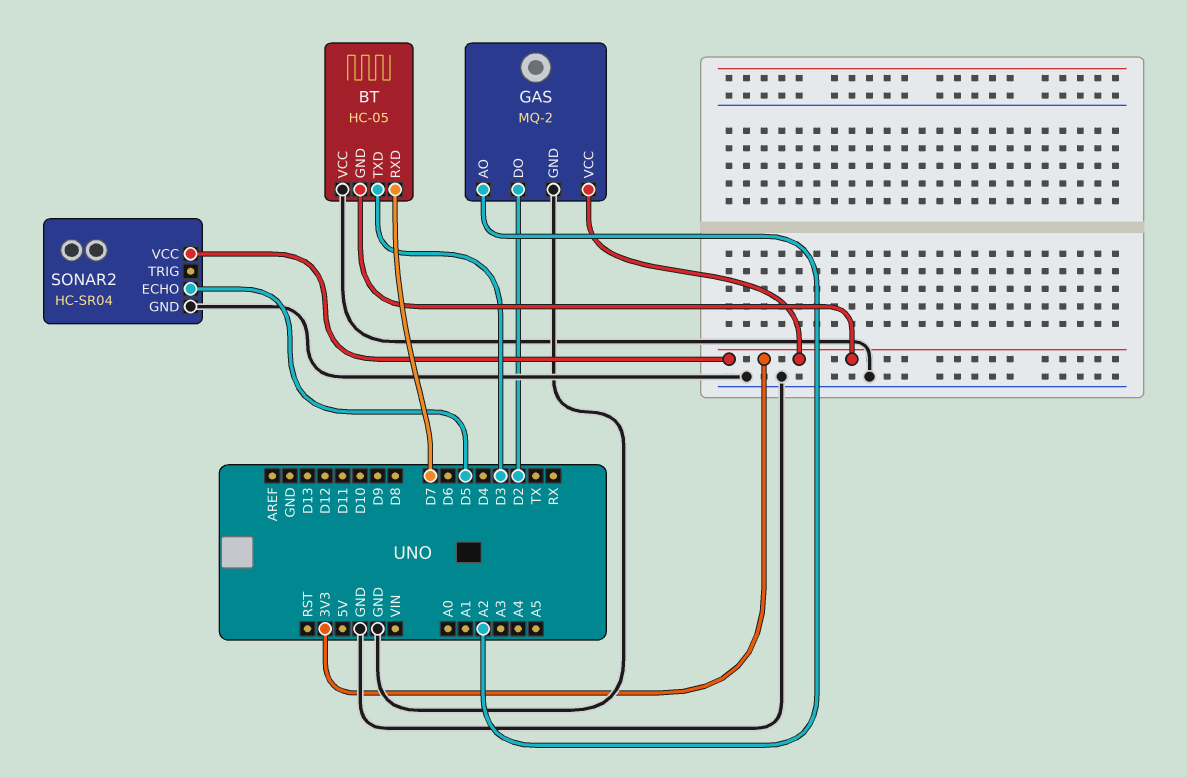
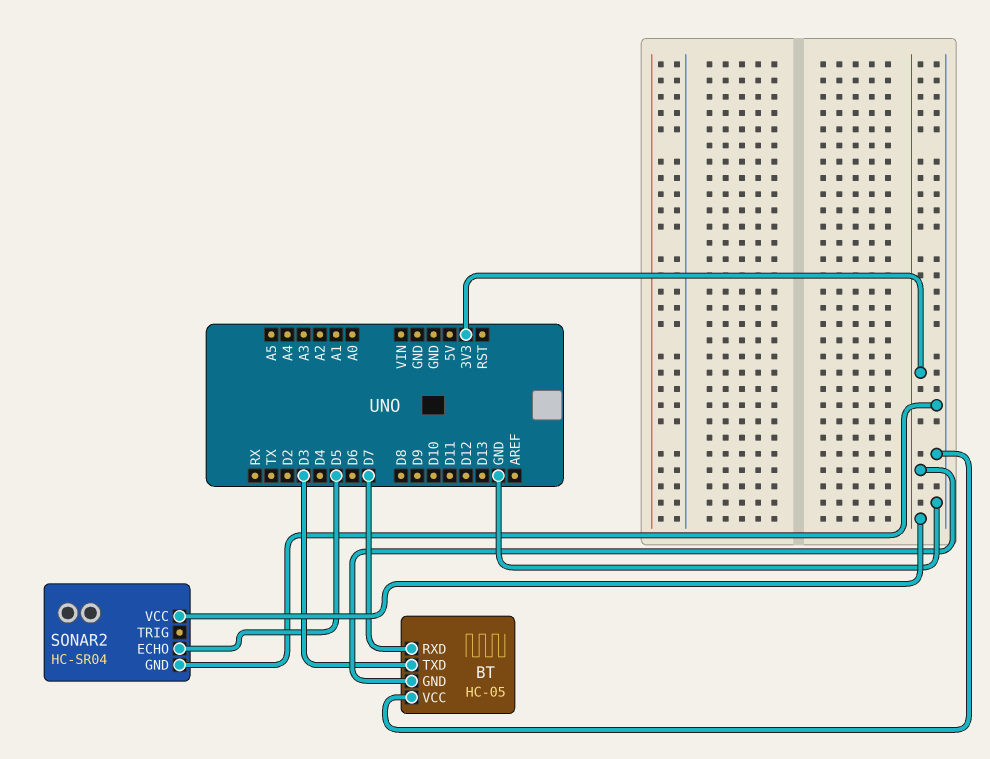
GAS: MQ-2 -> none
GAS pin AO: A2 -> none
GAS pin DO: D2 -> none
GAS pin GND: GND -> none
GAS pin VCC: 3V3 -> none

